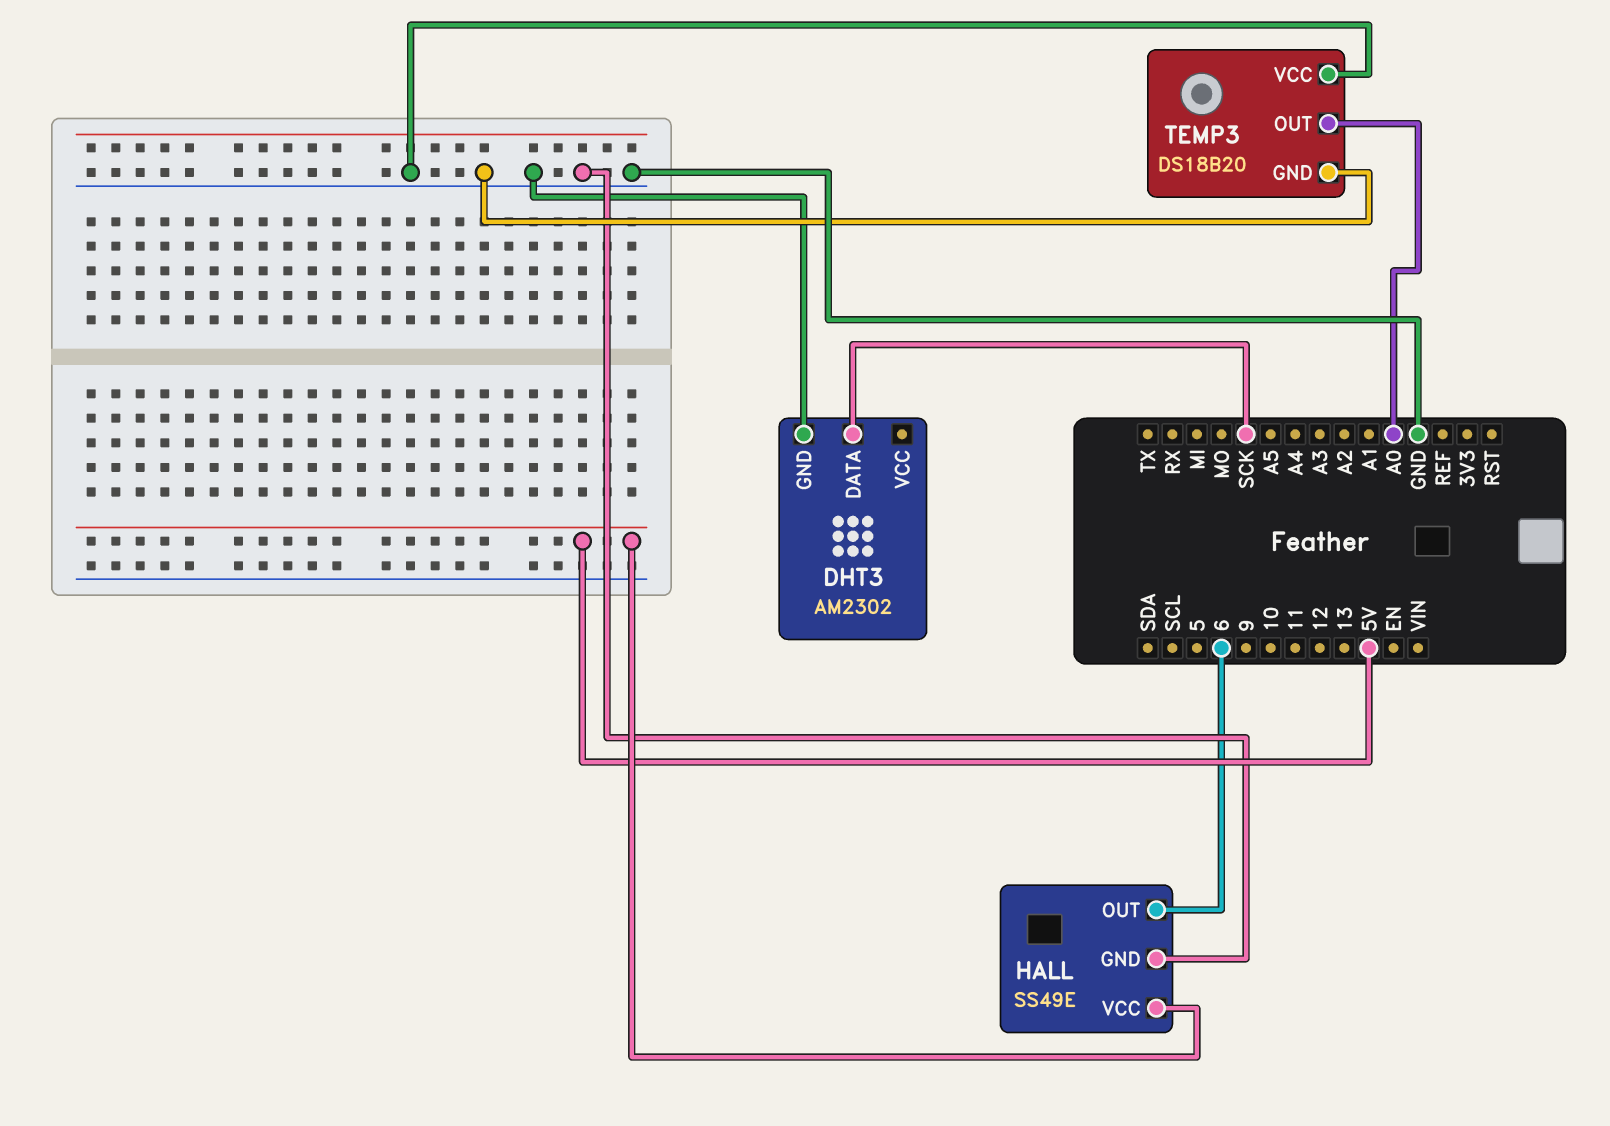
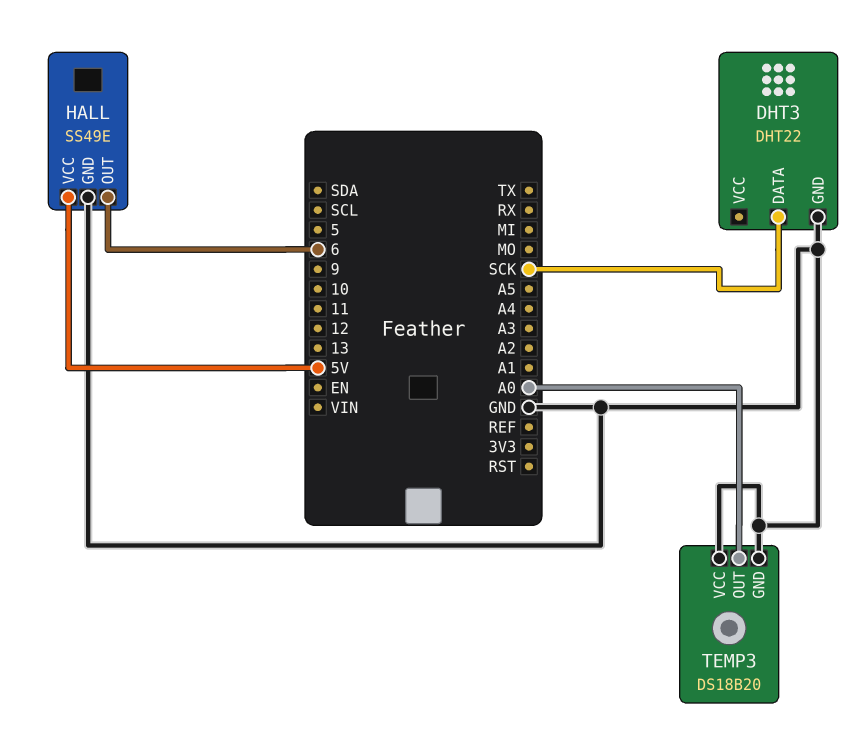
DHT3: AM2302 -> DHT22

